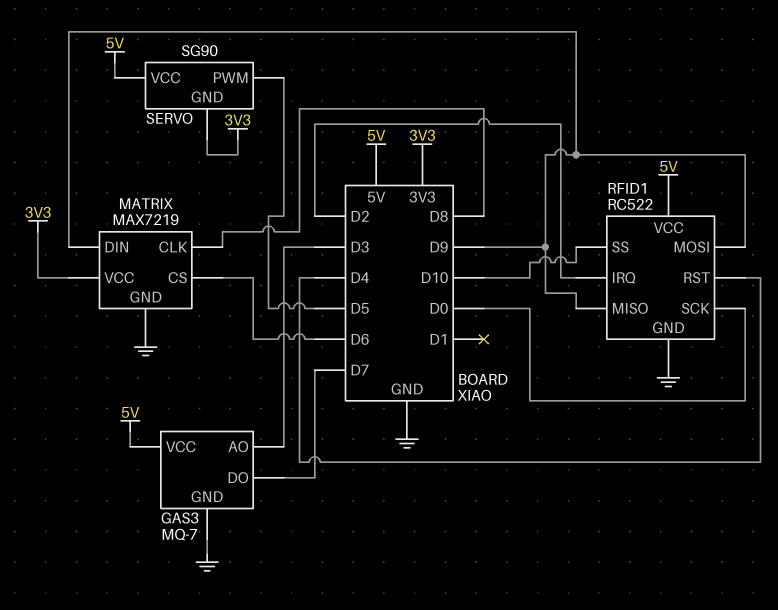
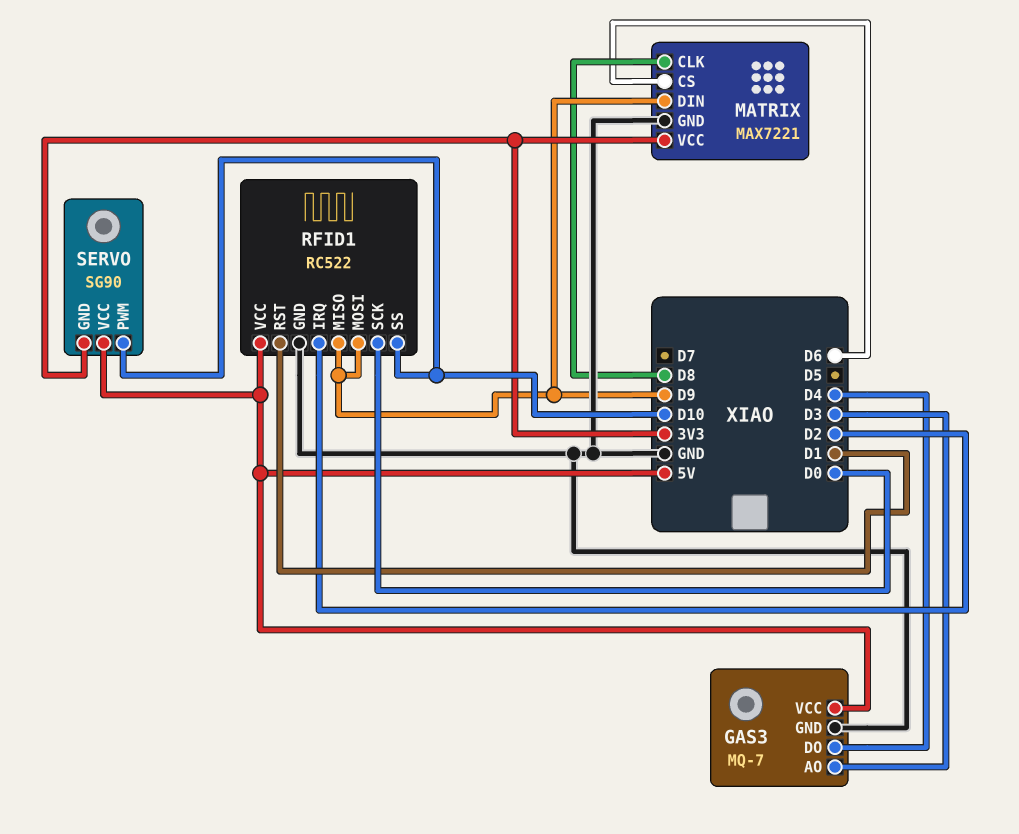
GAS3 pin DO: D7 -> D4
MATRIX: MAX7219 -> MAX7221
RFID1 pin RST: D4 -> D1
SERVO pin PWM: D5 -> D10

